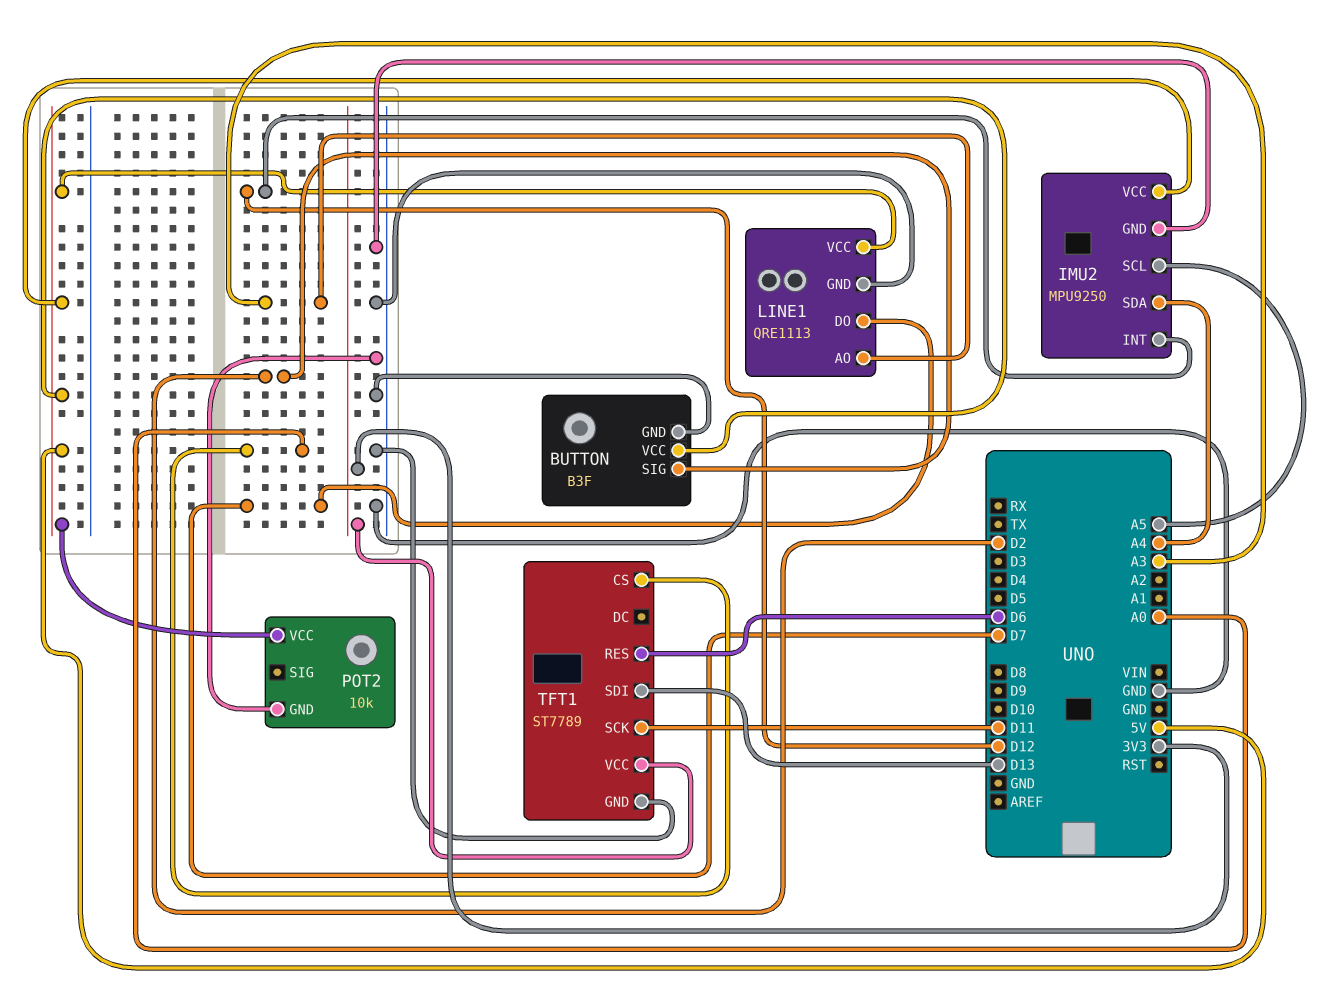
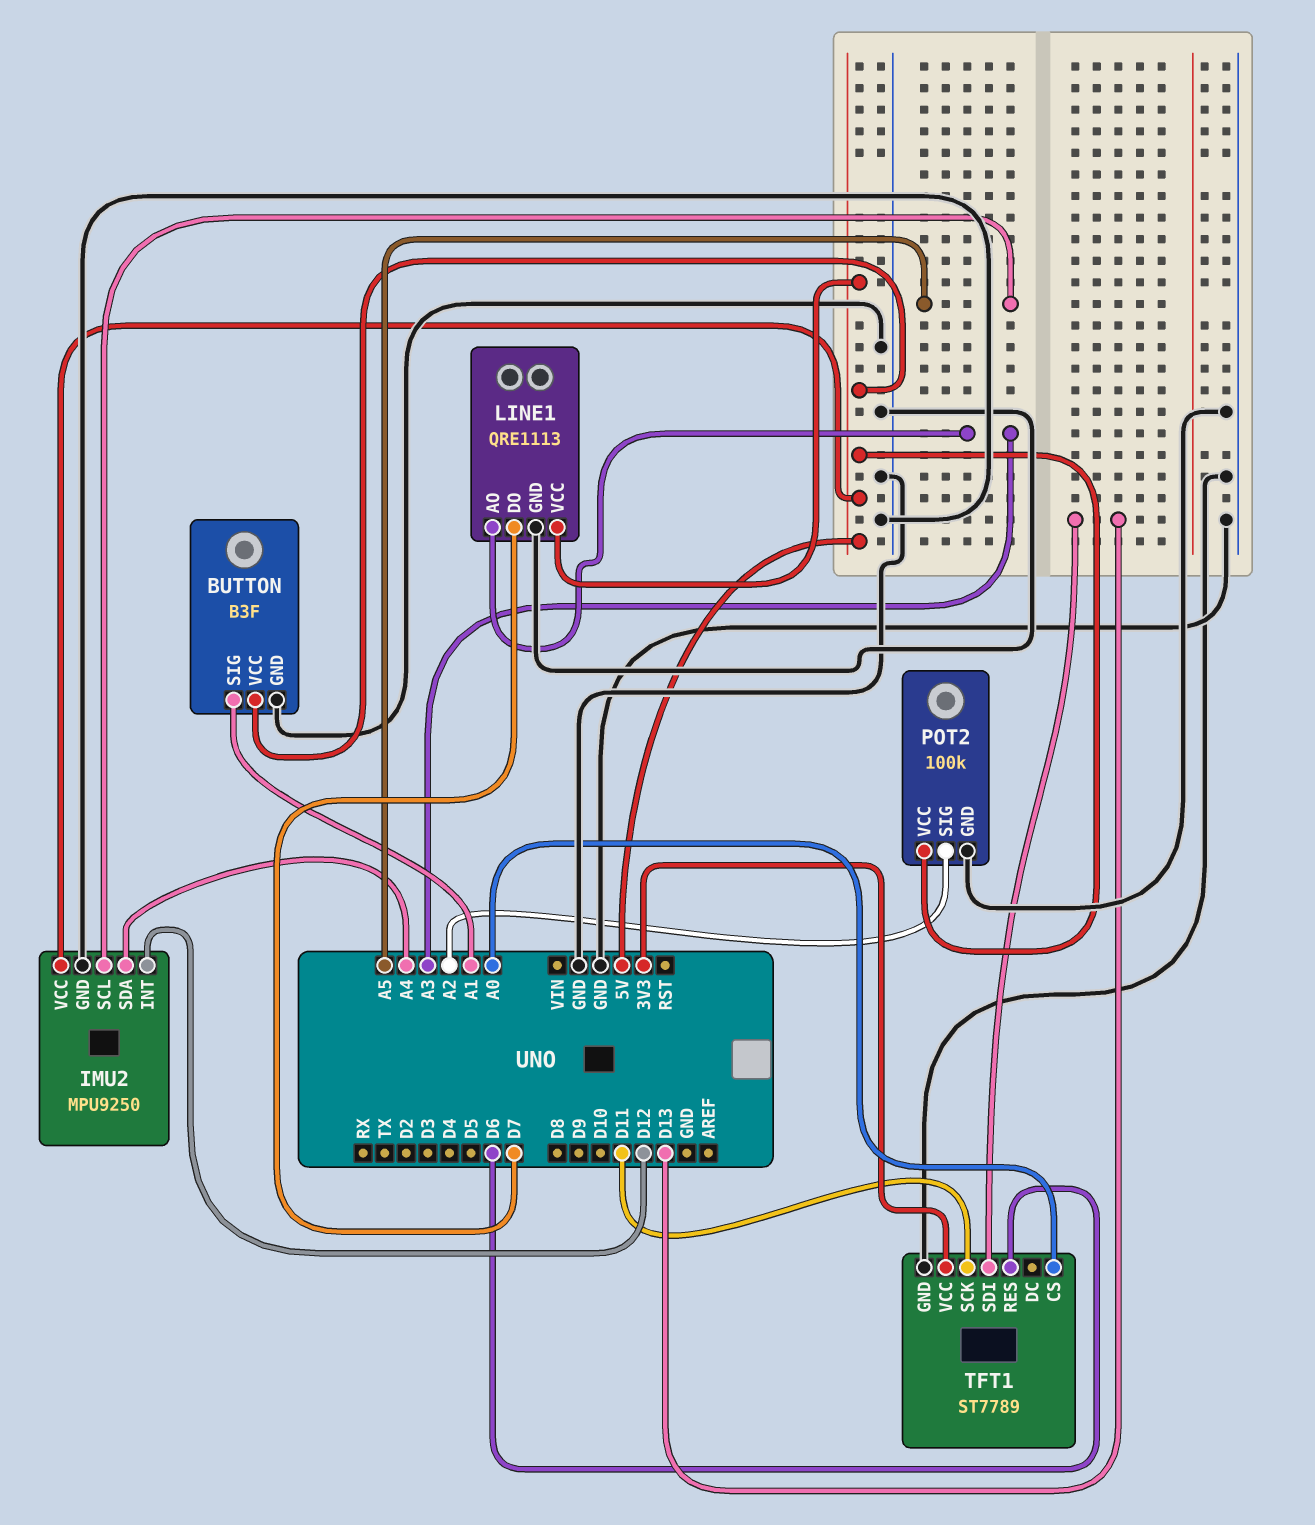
BUTTON pin SIG: D2 -> A1
POT2: 10k -> 100k
POT2 pin SIG: none -> A2

